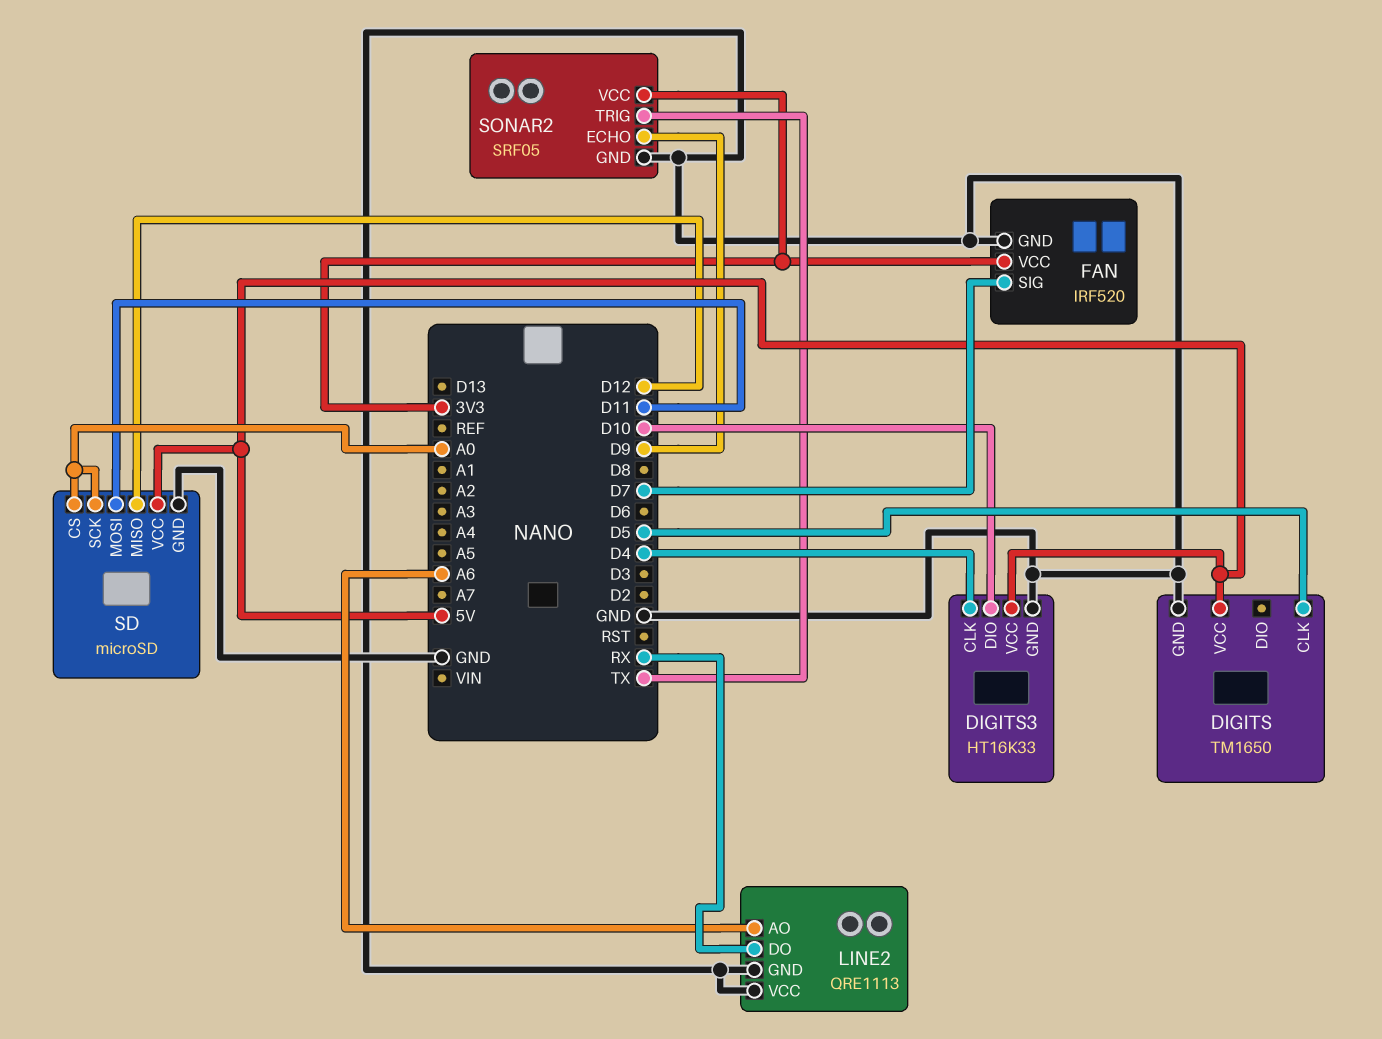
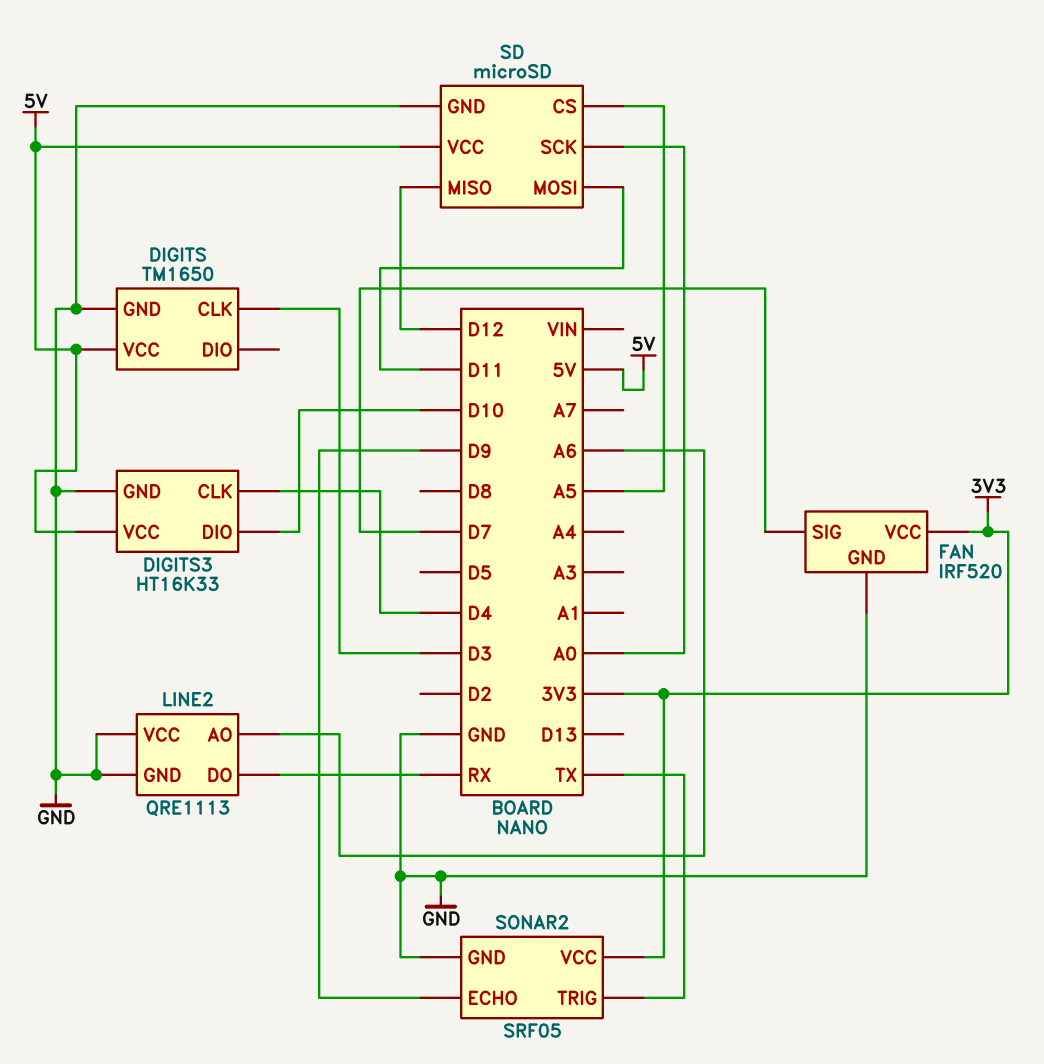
DIGITS pin CLK: D5 -> D3
SD pin CS: A0 -> A5

